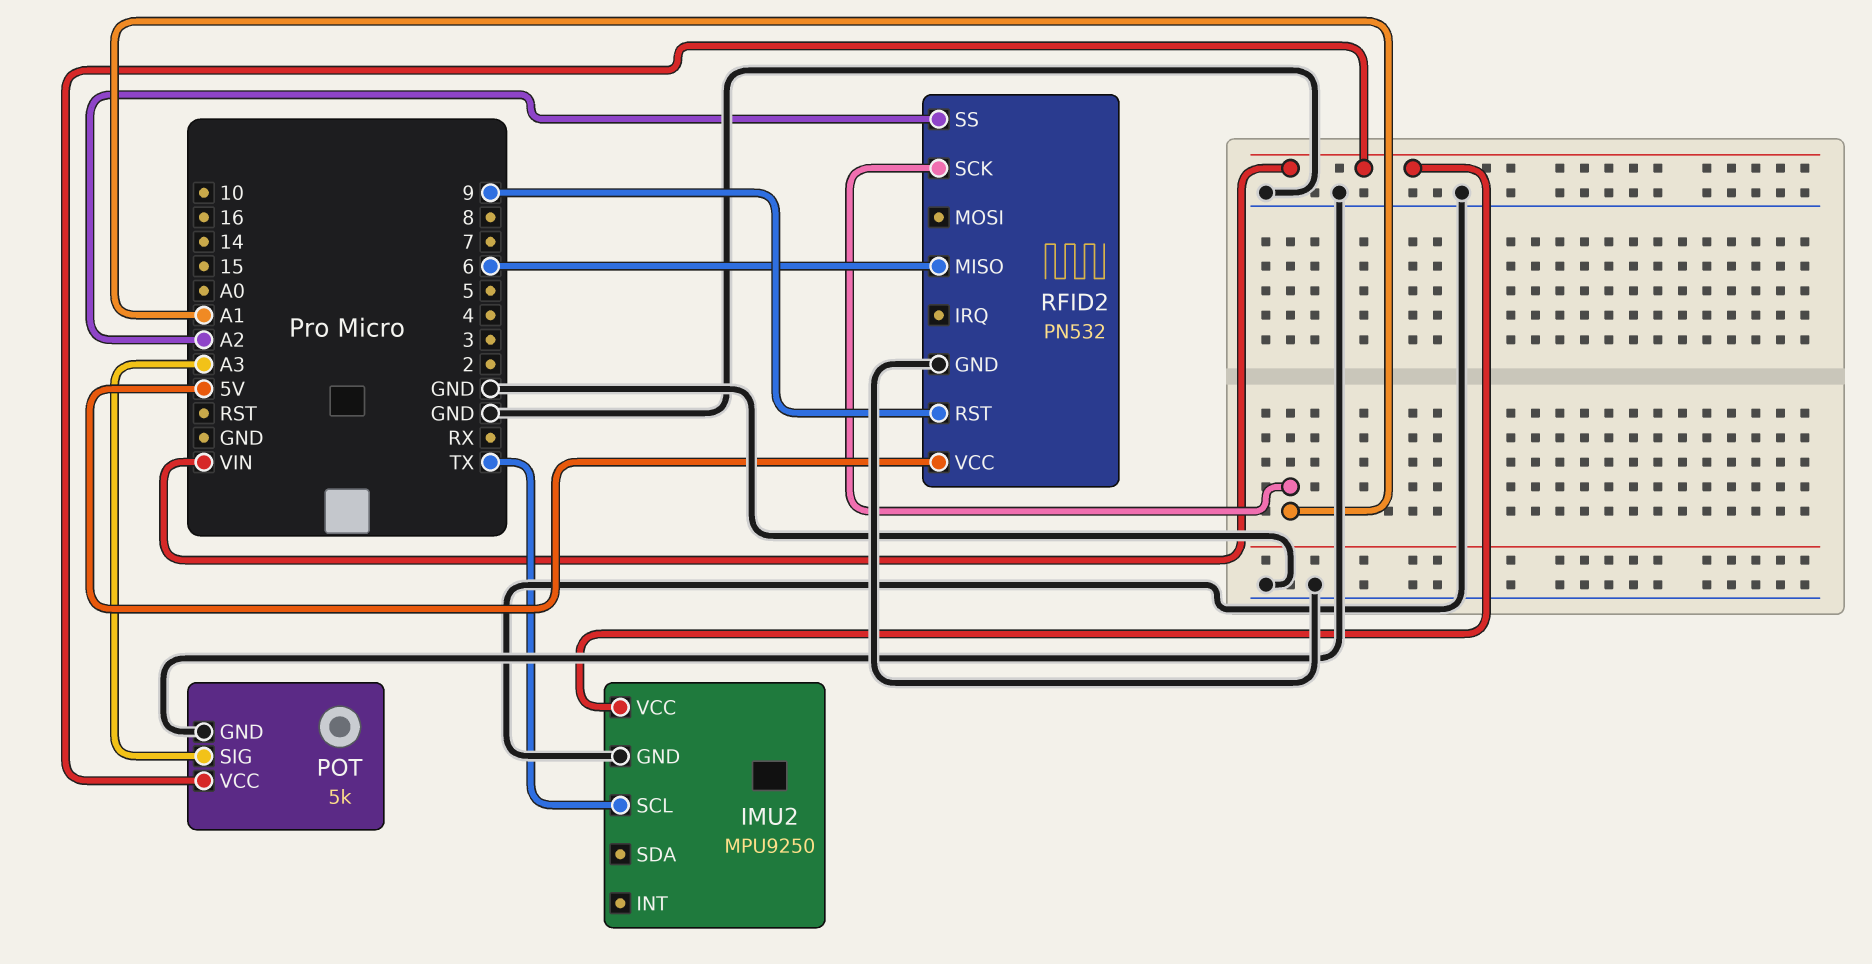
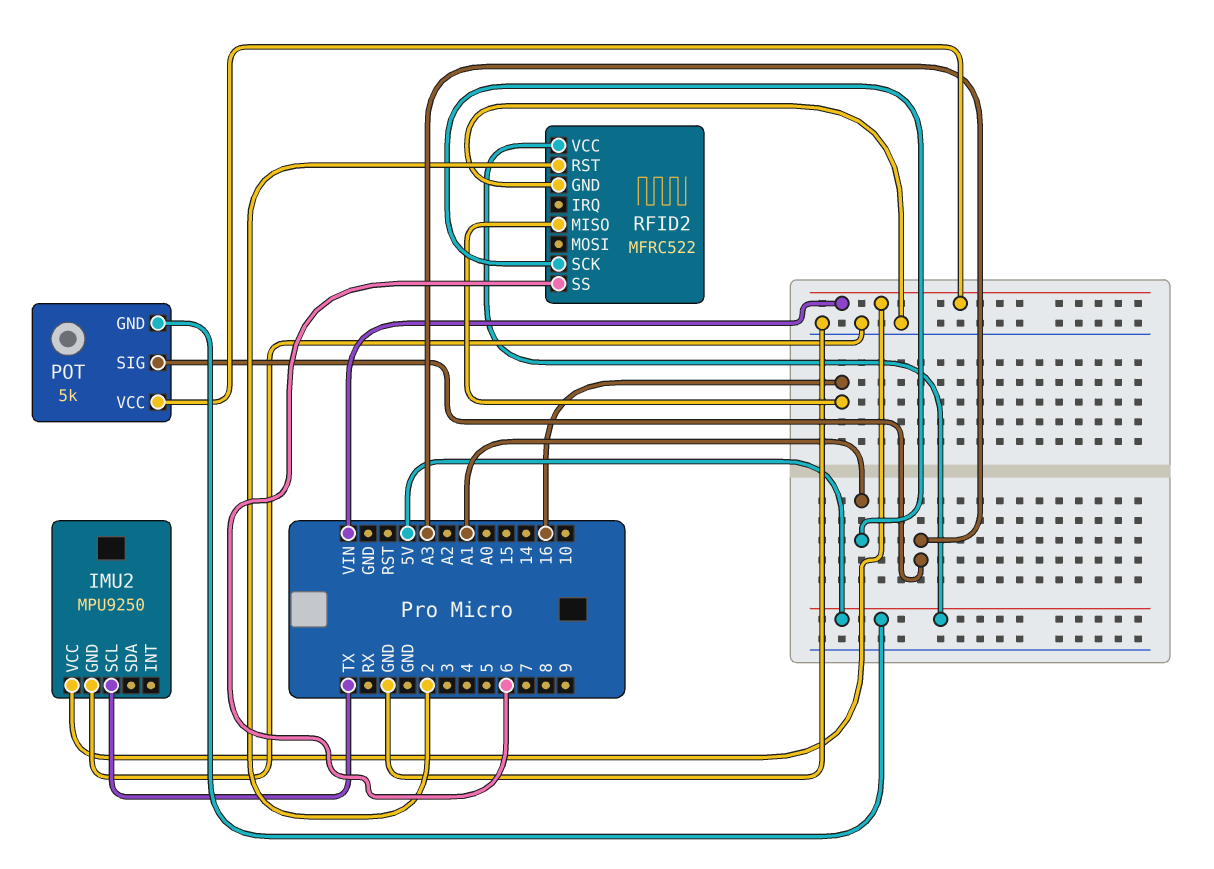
POT pin GND: GND -> 5V
RFID2: PN532 -> MFRC522
RFID2 pin MISO: 6 -> 16
RFID2 pin RST: 9 -> 2
RFID2 pin SS: A2 -> 6

